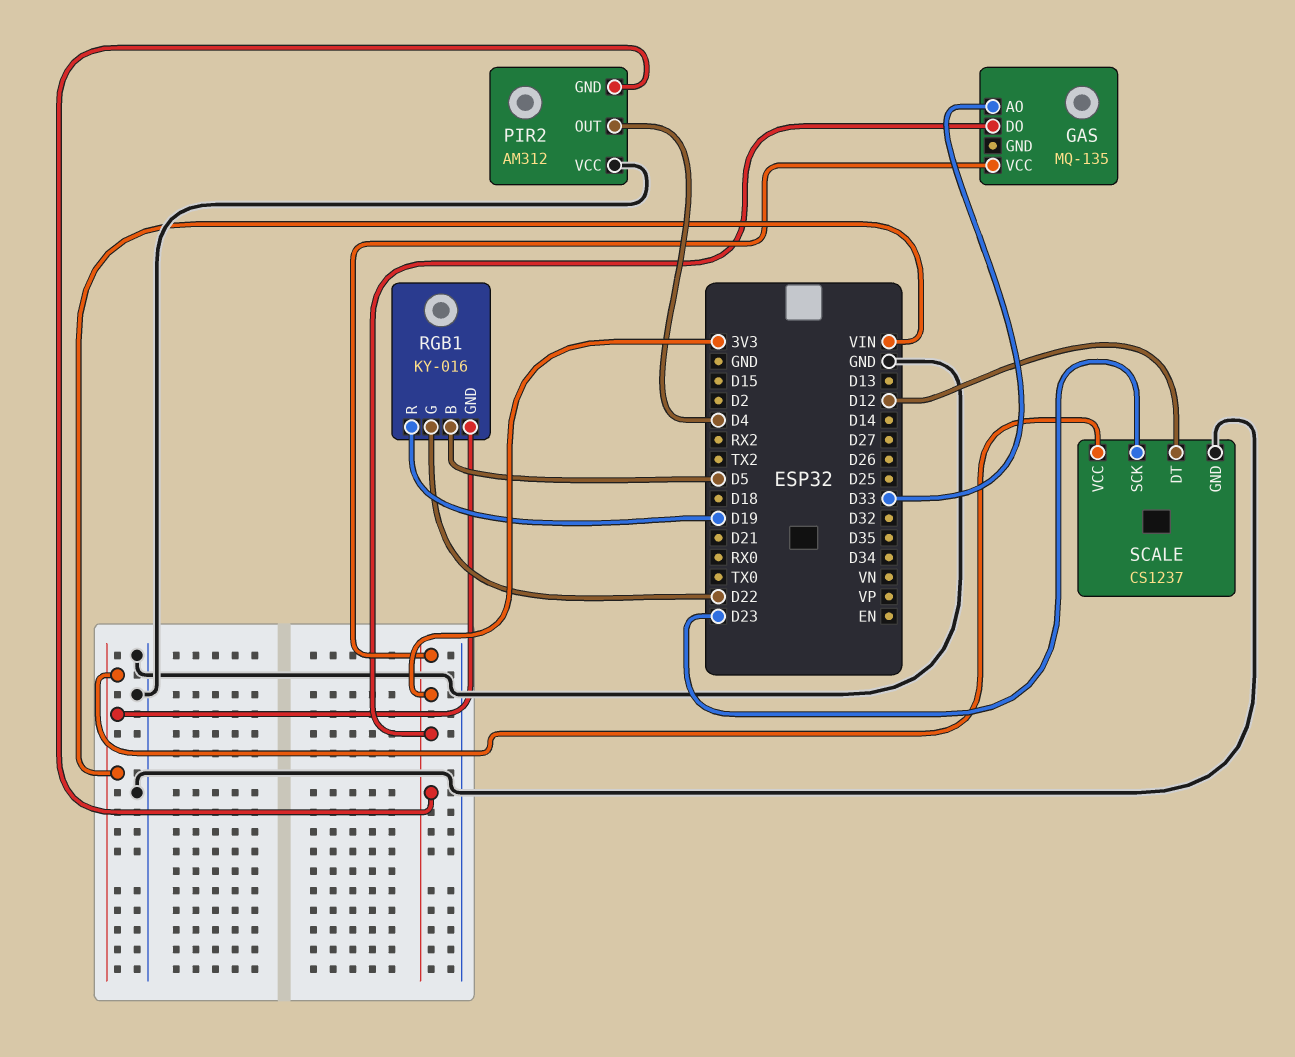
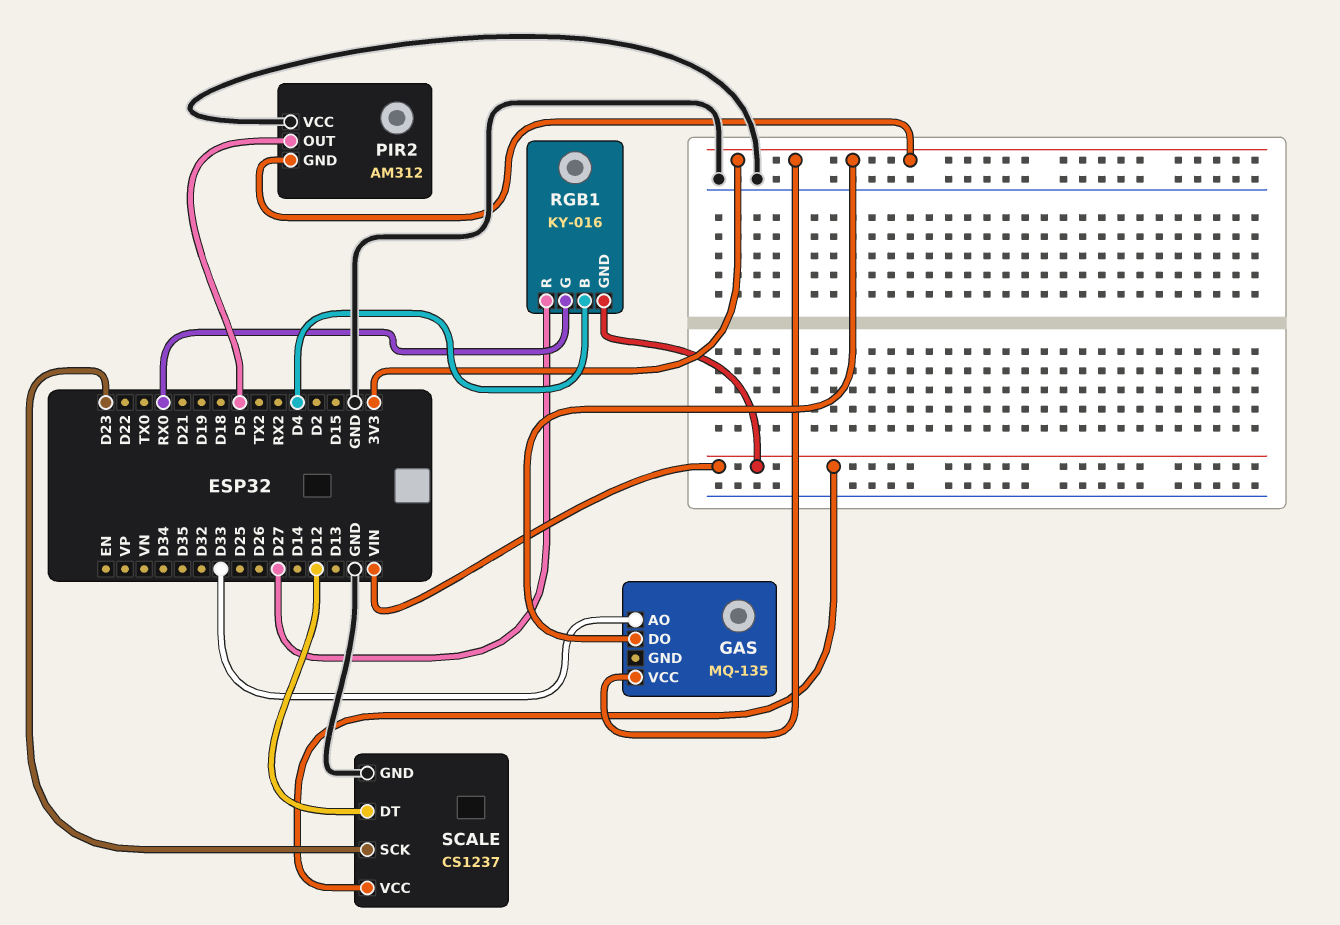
PIR2 pin OUT: D4 -> D5
RGB1 pin B: D5 -> D4
RGB1 pin G: D22 -> RX0
RGB1 pin R: D19 -> D27

